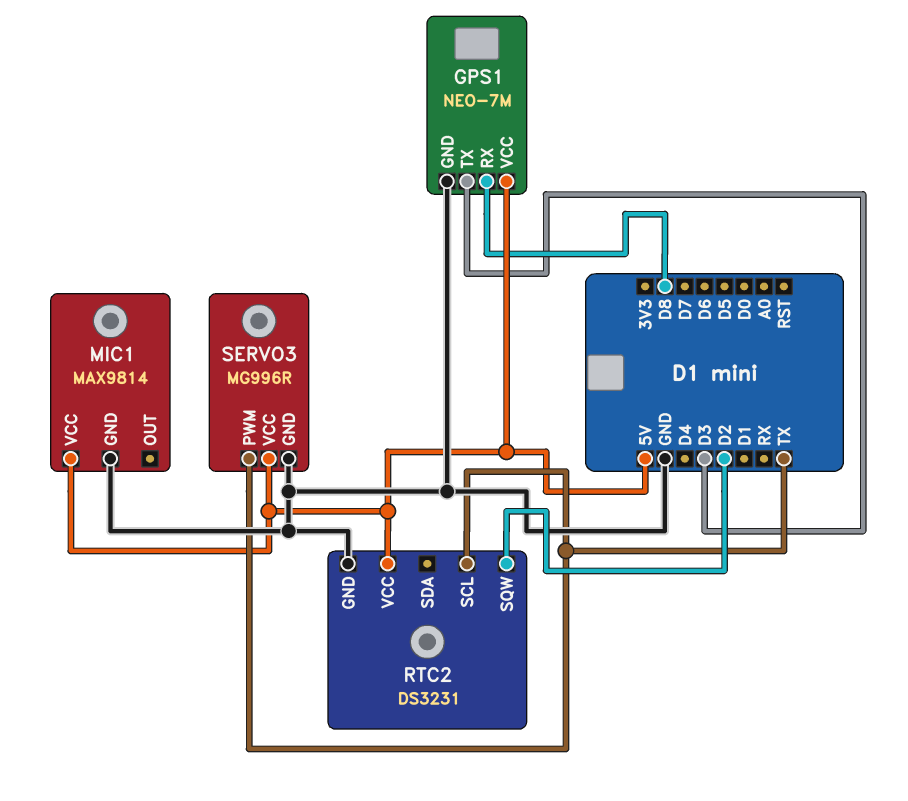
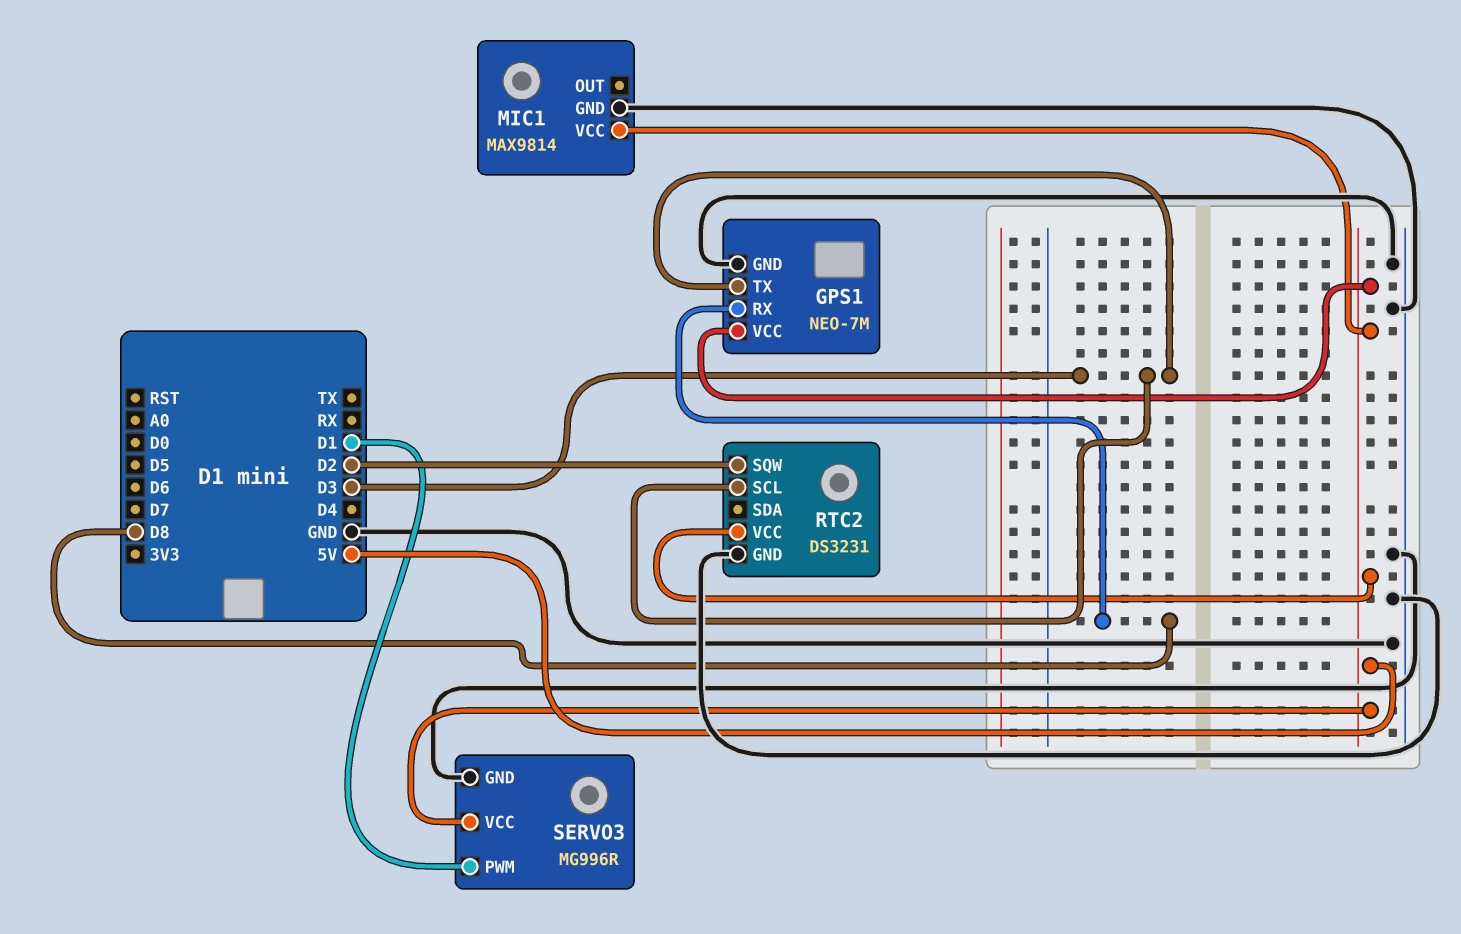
RTC2 pin SCL: TX -> D3
SERVO3 pin PWM: TX -> D1

